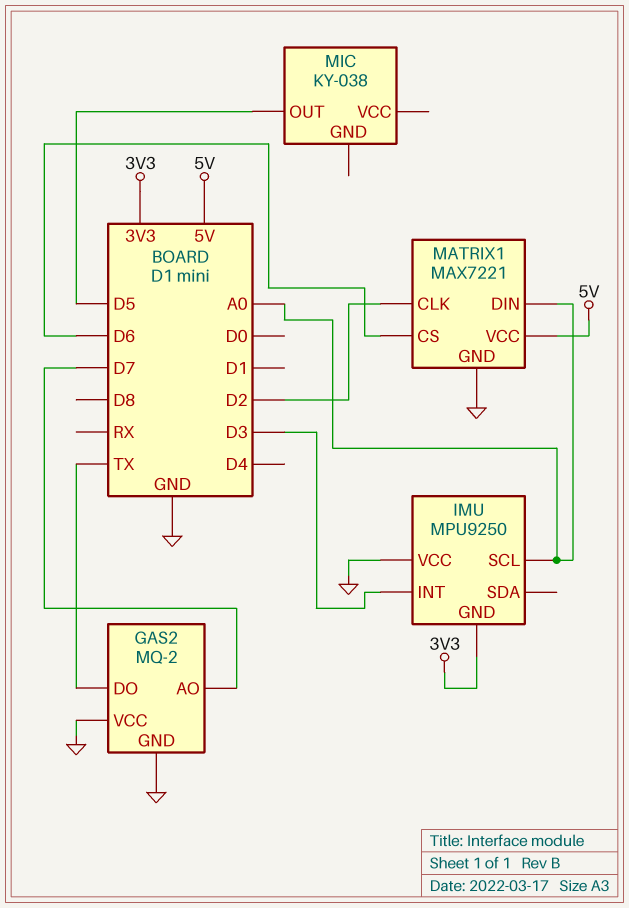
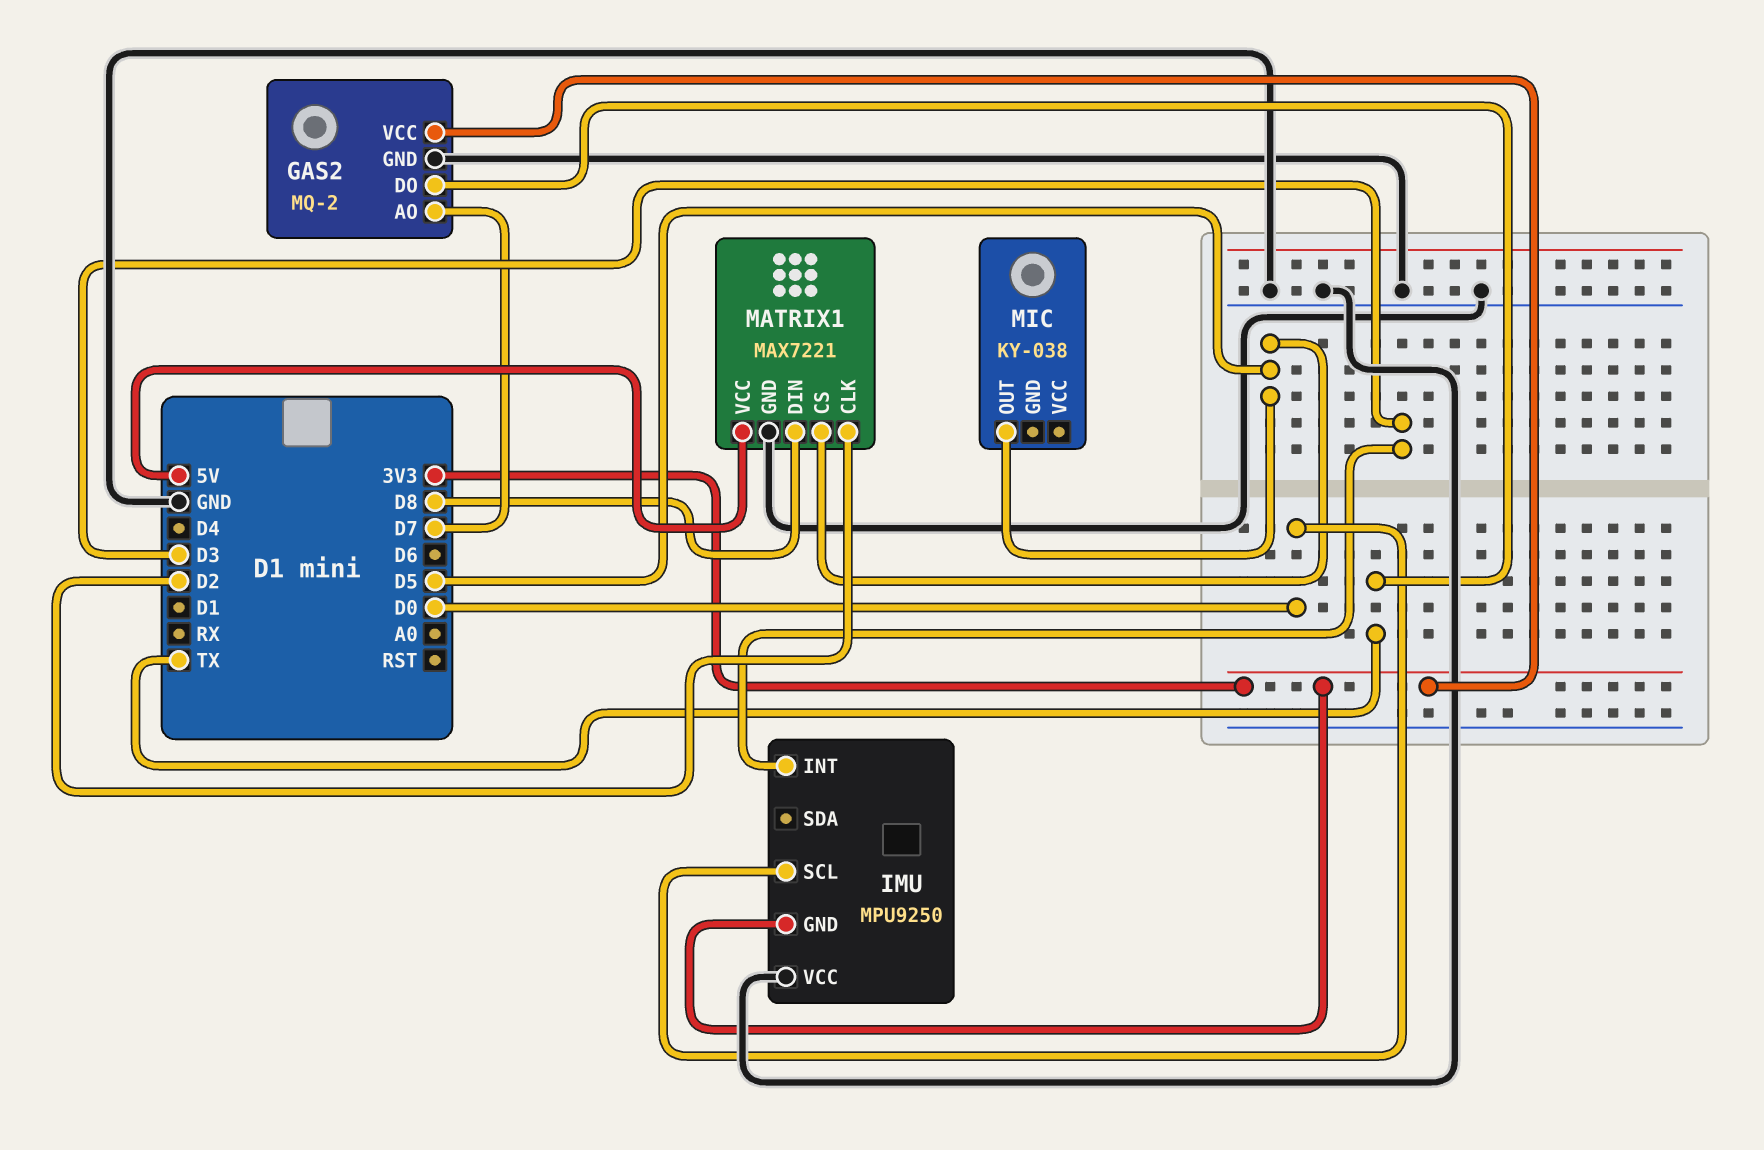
GAS2 pin VCC: GND -> 3V3
IMU pin SCL: A0 -> D0
MATRIX1 pin CS: D6 -> D5
MATRIX1 pin DIN: A0 -> D8

